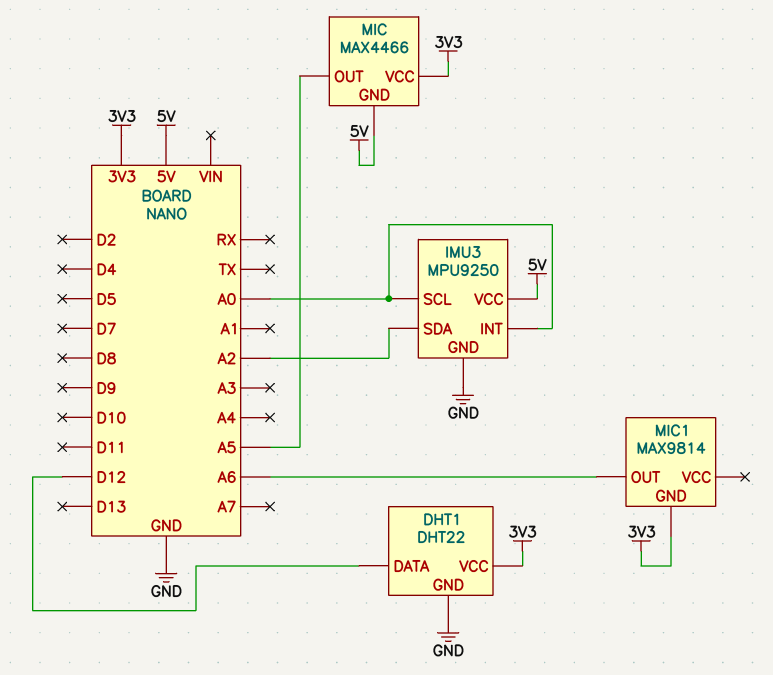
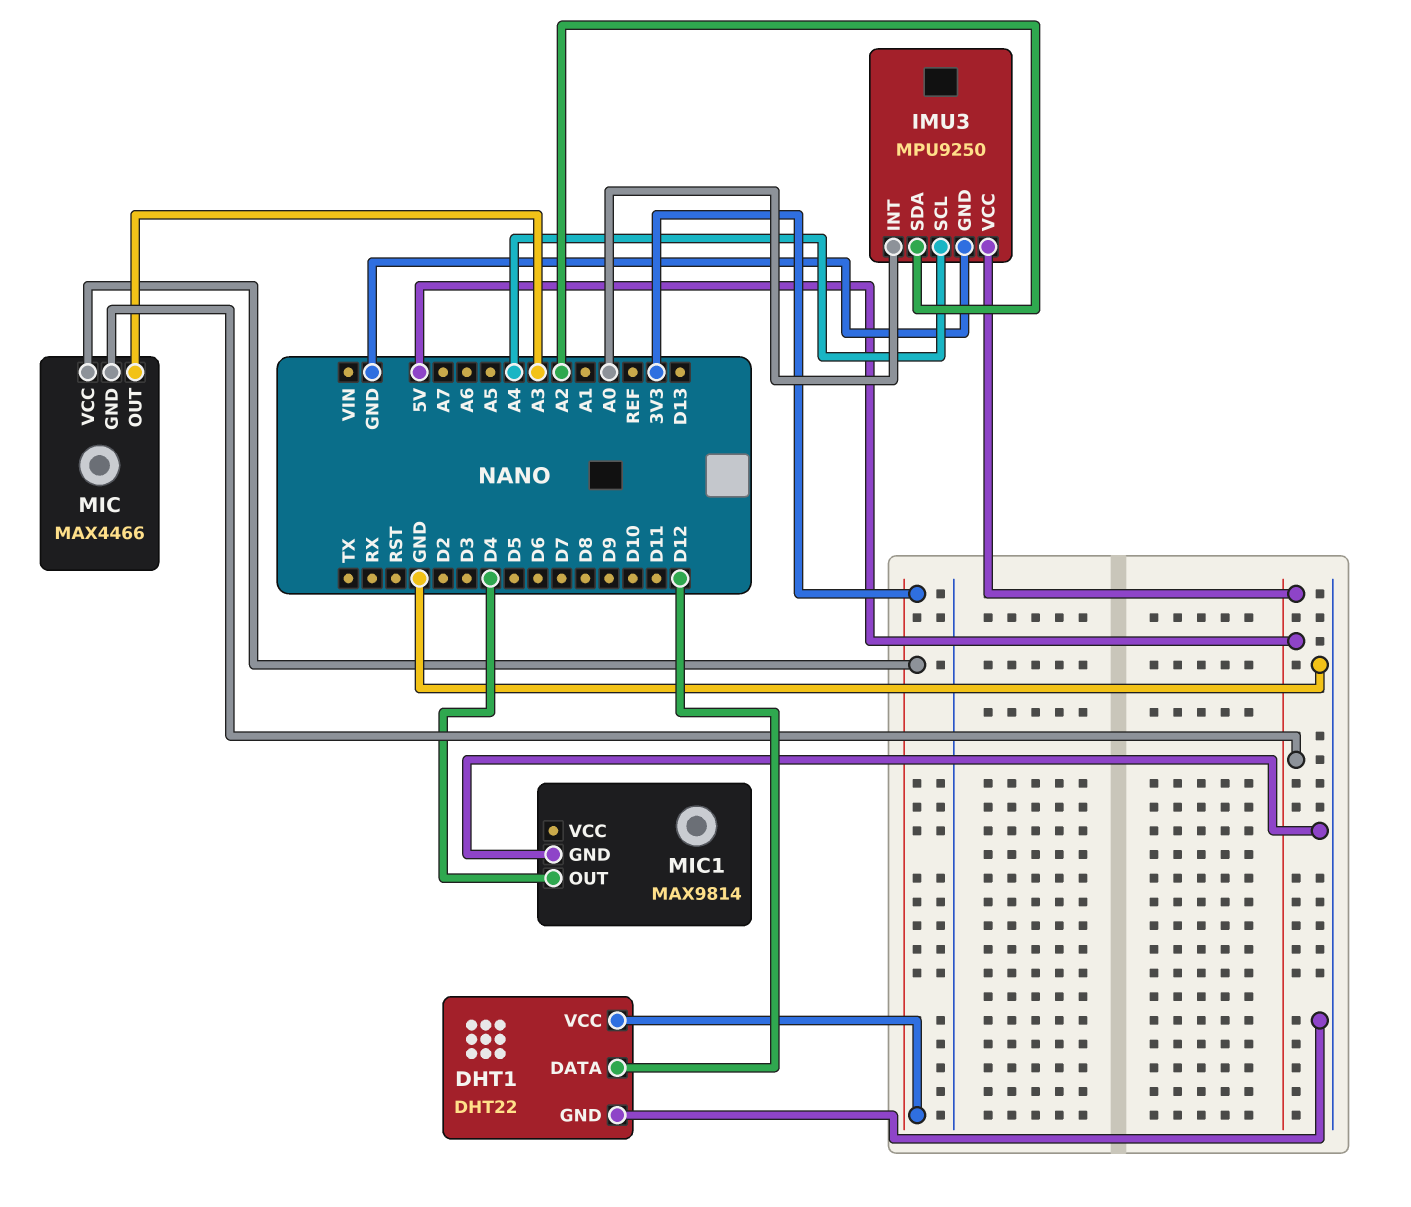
IMU3 pin SCL: A0 -> A4
MIC pin OUT: A5 -> A3
MIC1 pin GND: 3V3 -> GND
MIC1 pin OUT: A6 -> D4

